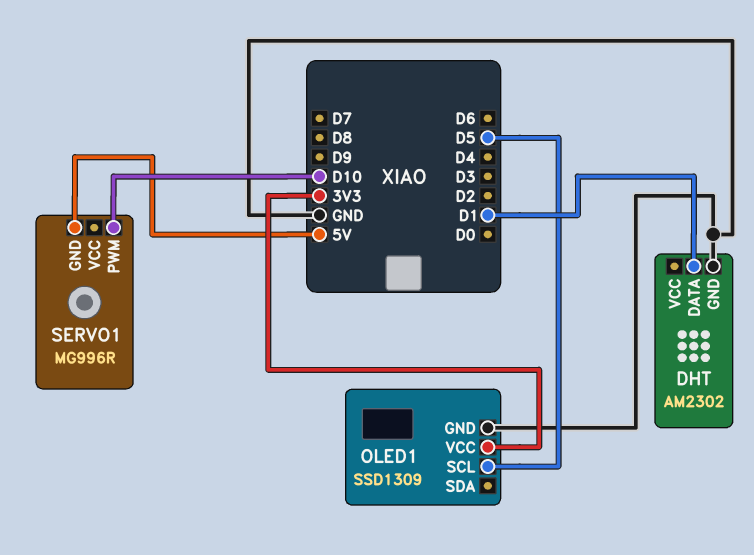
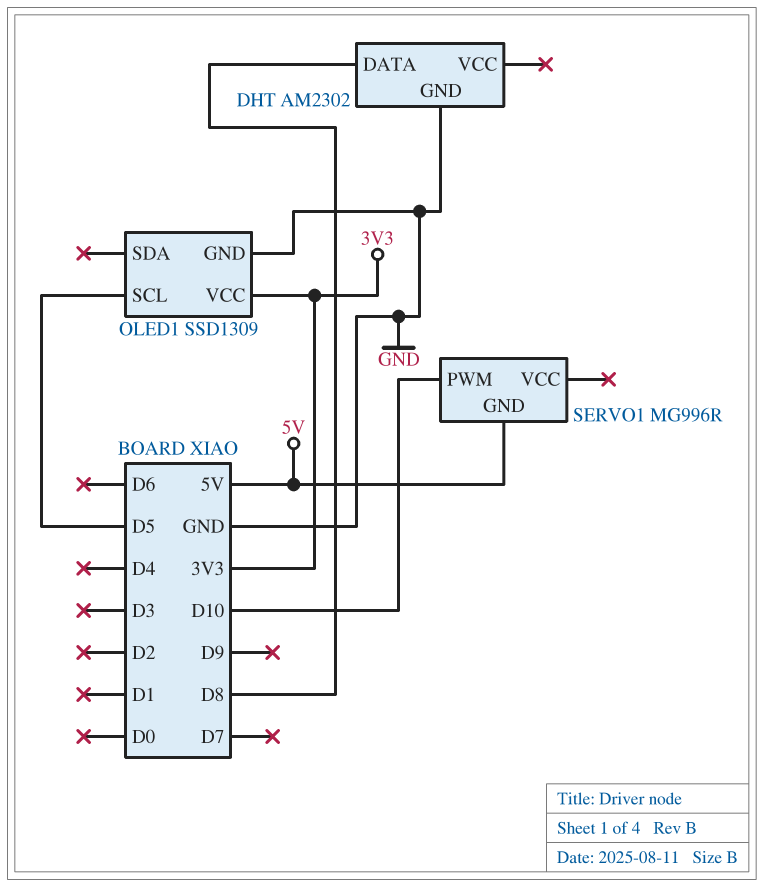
DHT pin DATA: D1 -> D8

